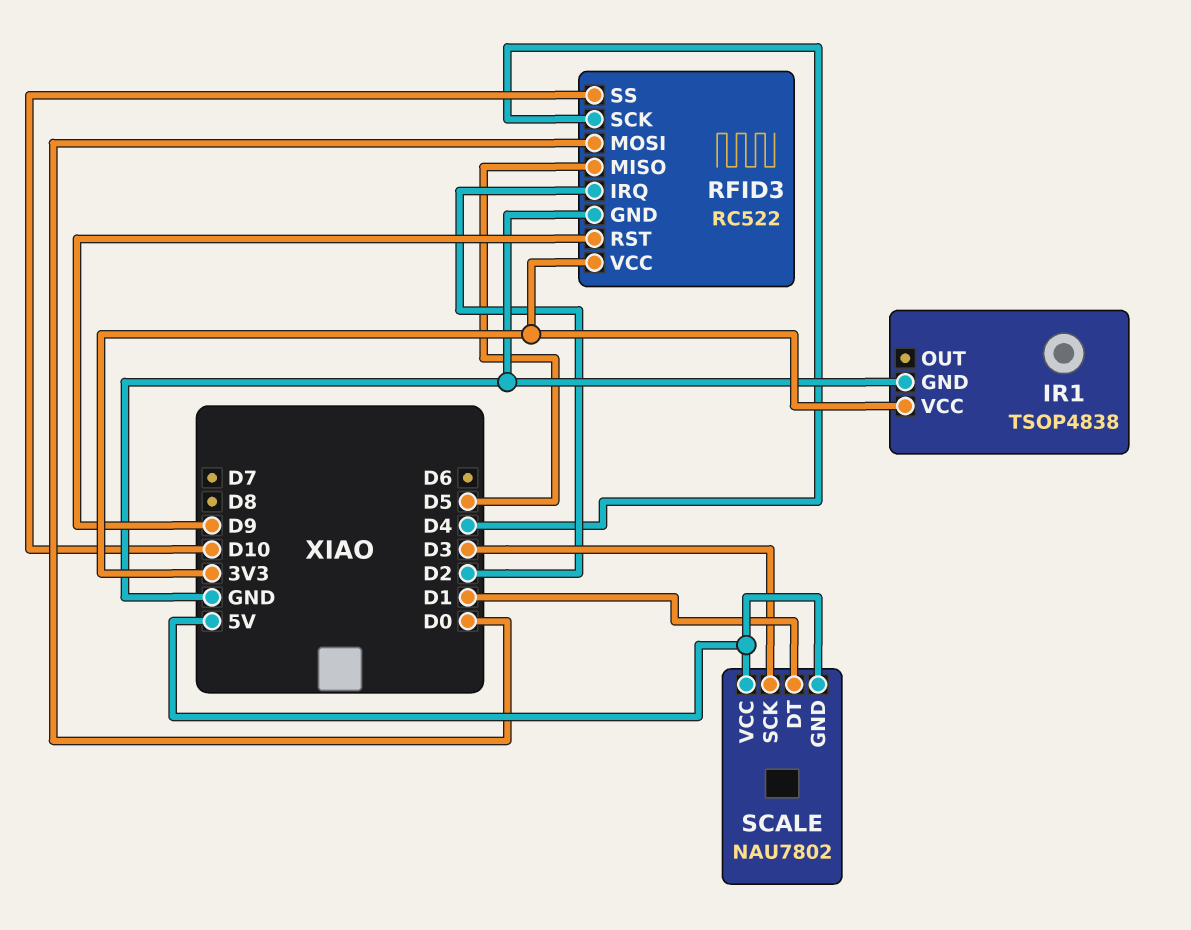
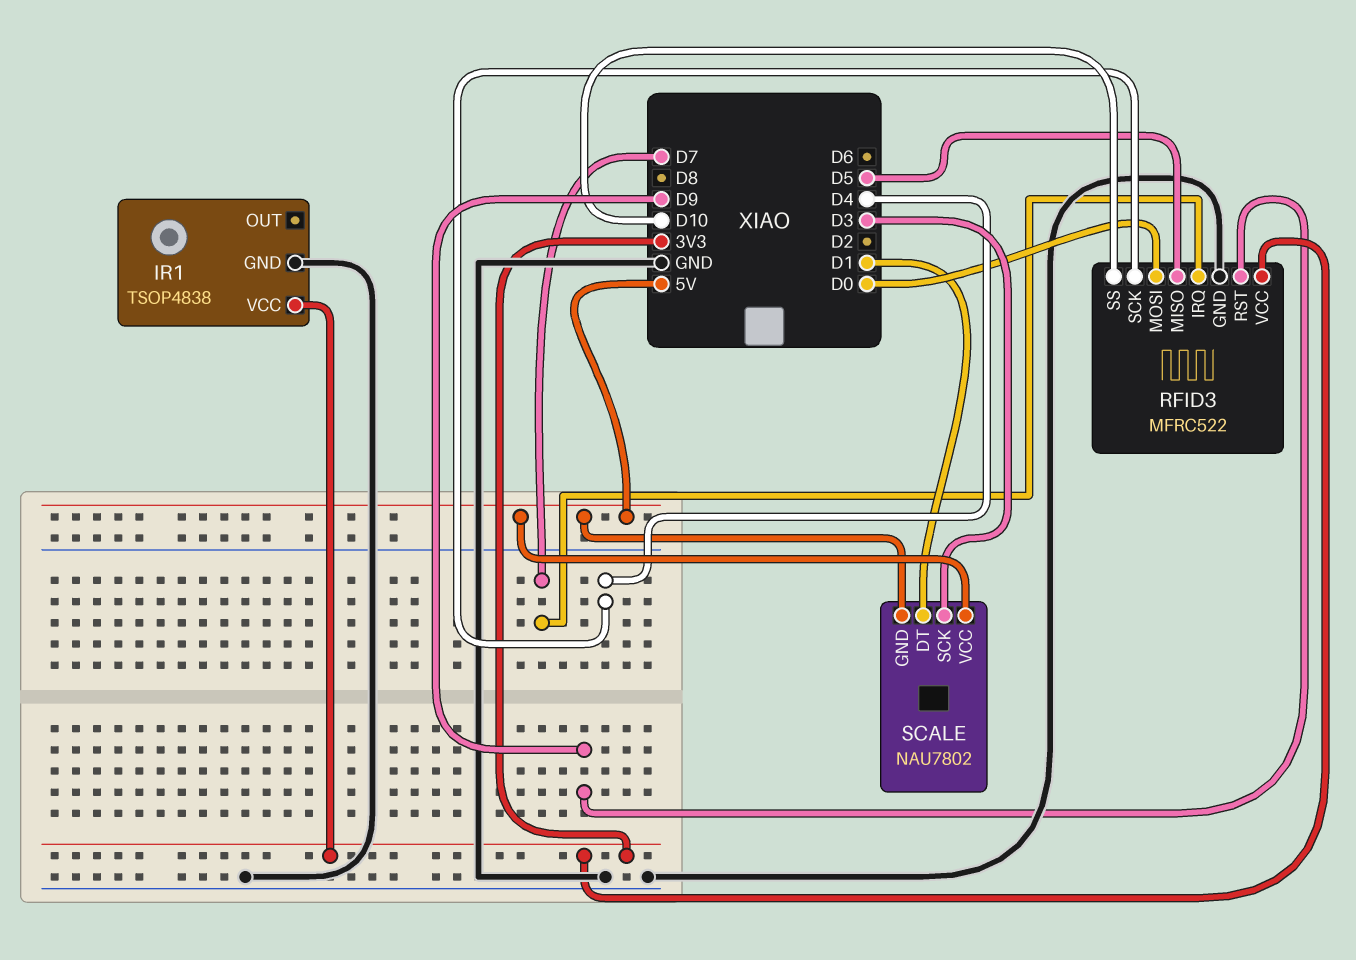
RFID3: RC522 -> MFRC522
RFID3 pin IRQ: D2 -> D7

